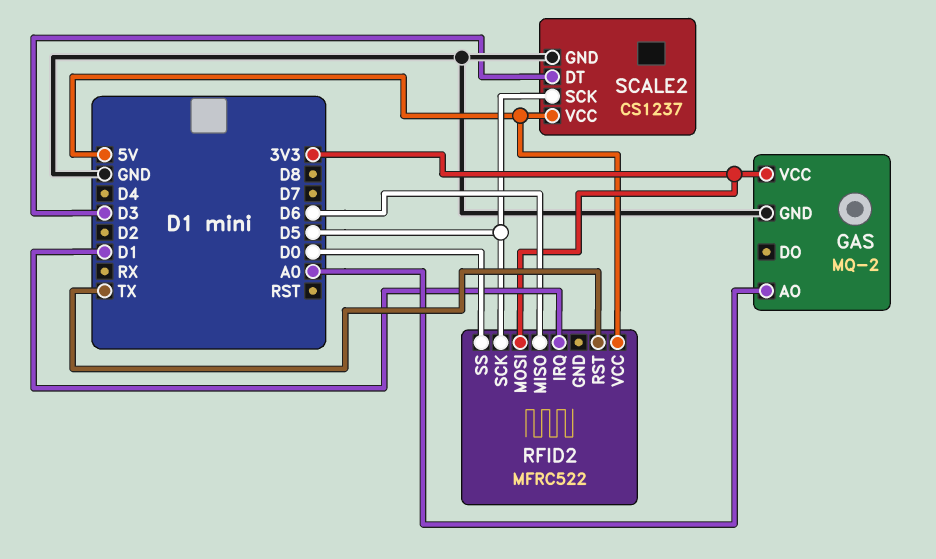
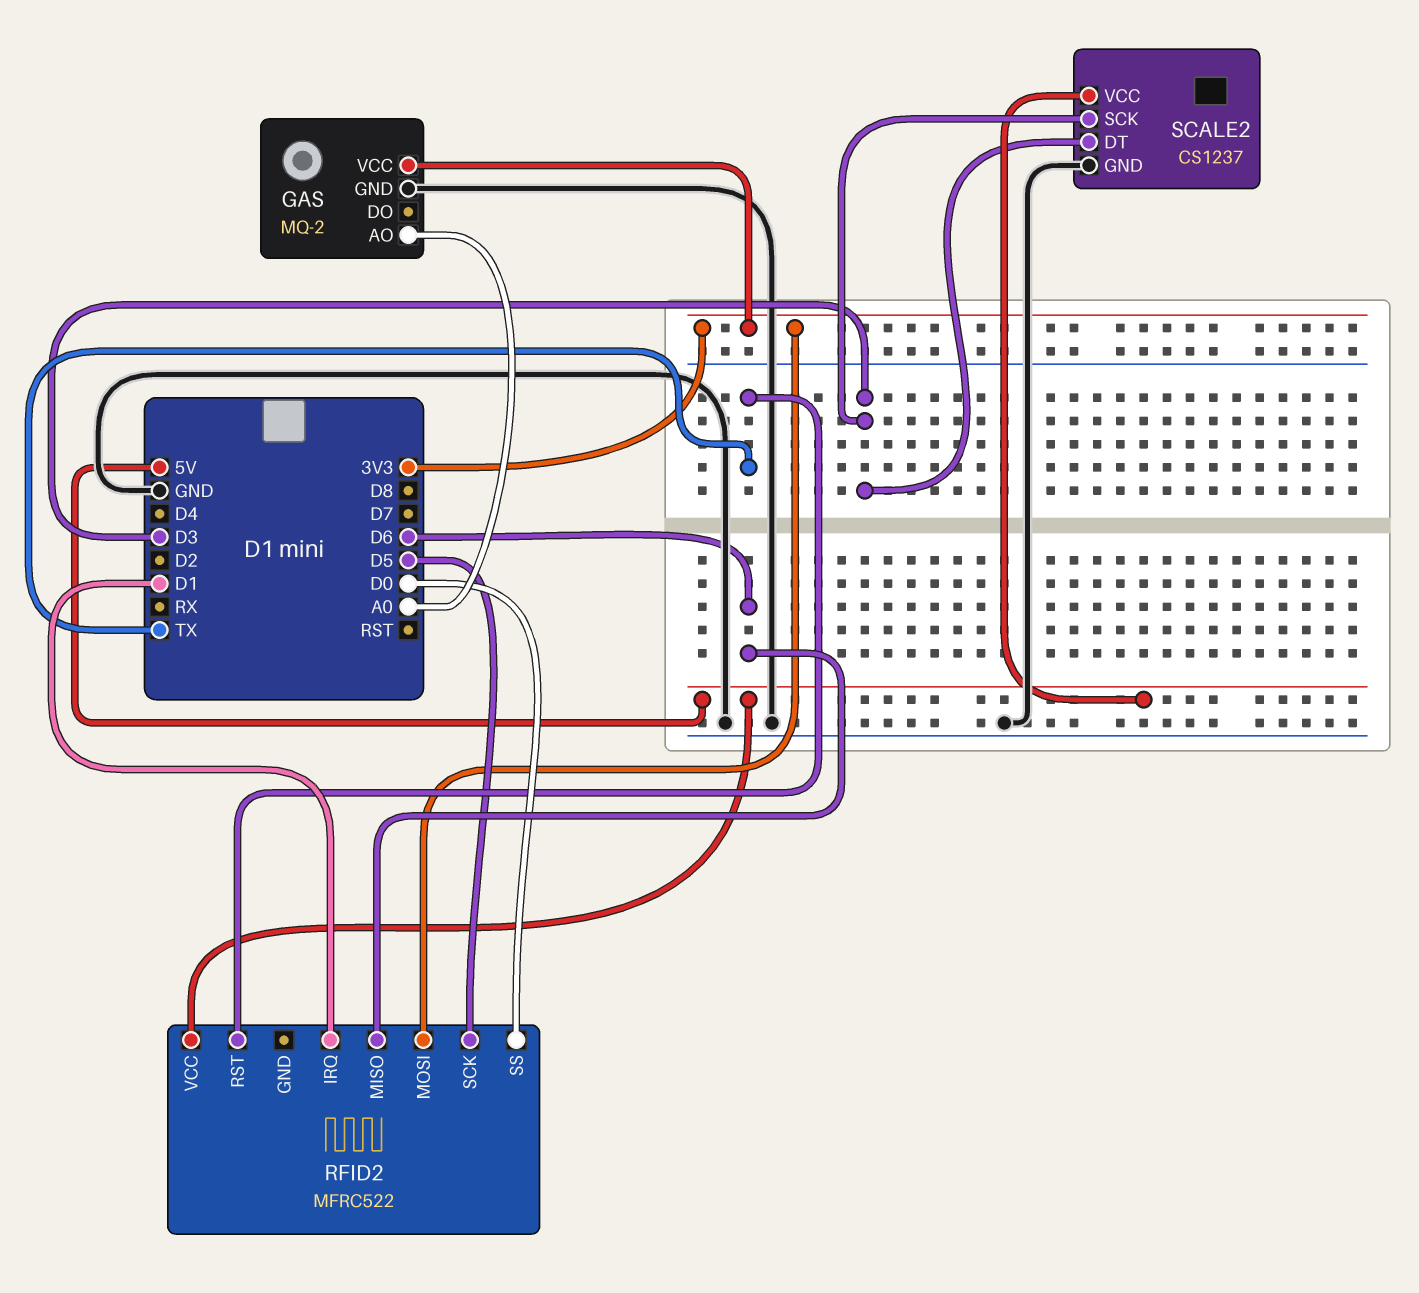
SCALE2 pin SCK: D5 -> D3

